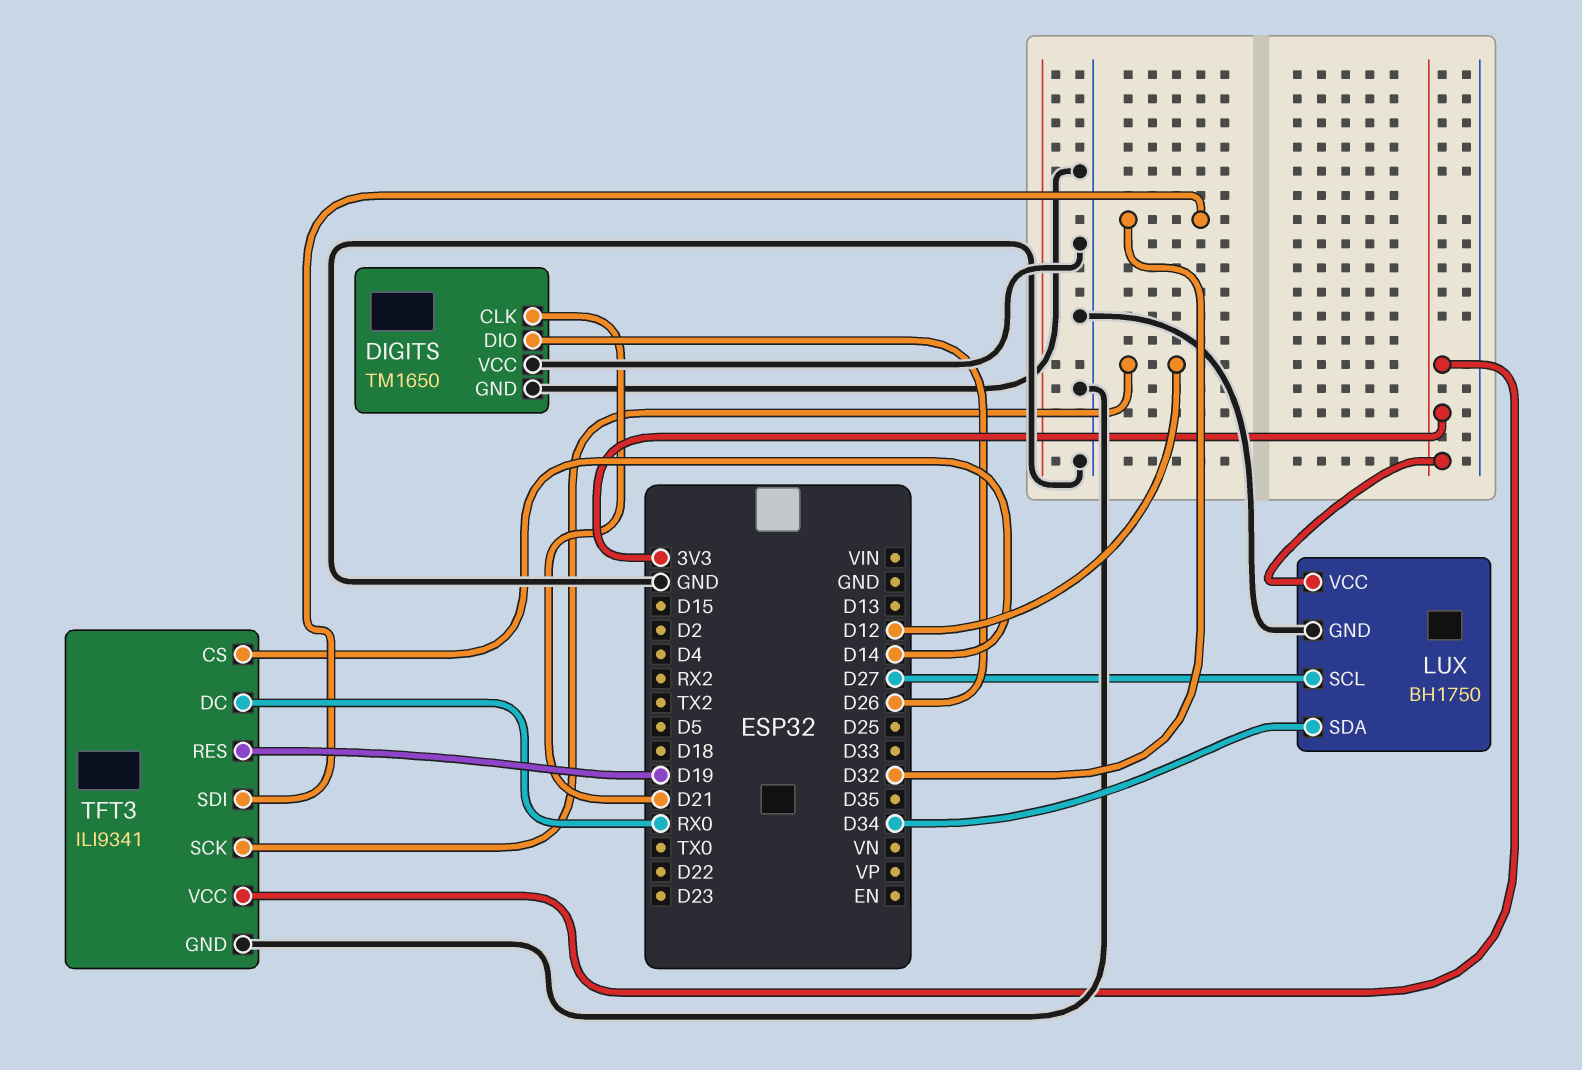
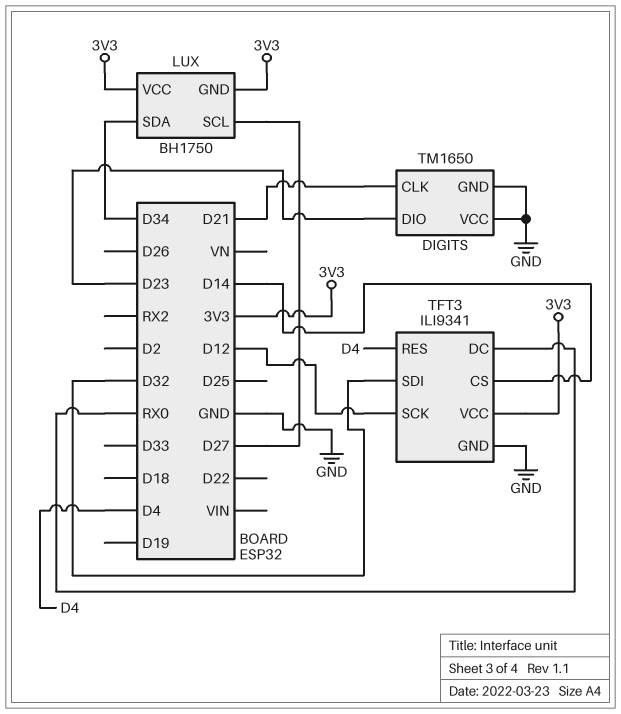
DIGITS pin DIO: D26 -> D23
LUX pin GND: GND -> 3V3
TFT3 pin RES: D19 -> D4

